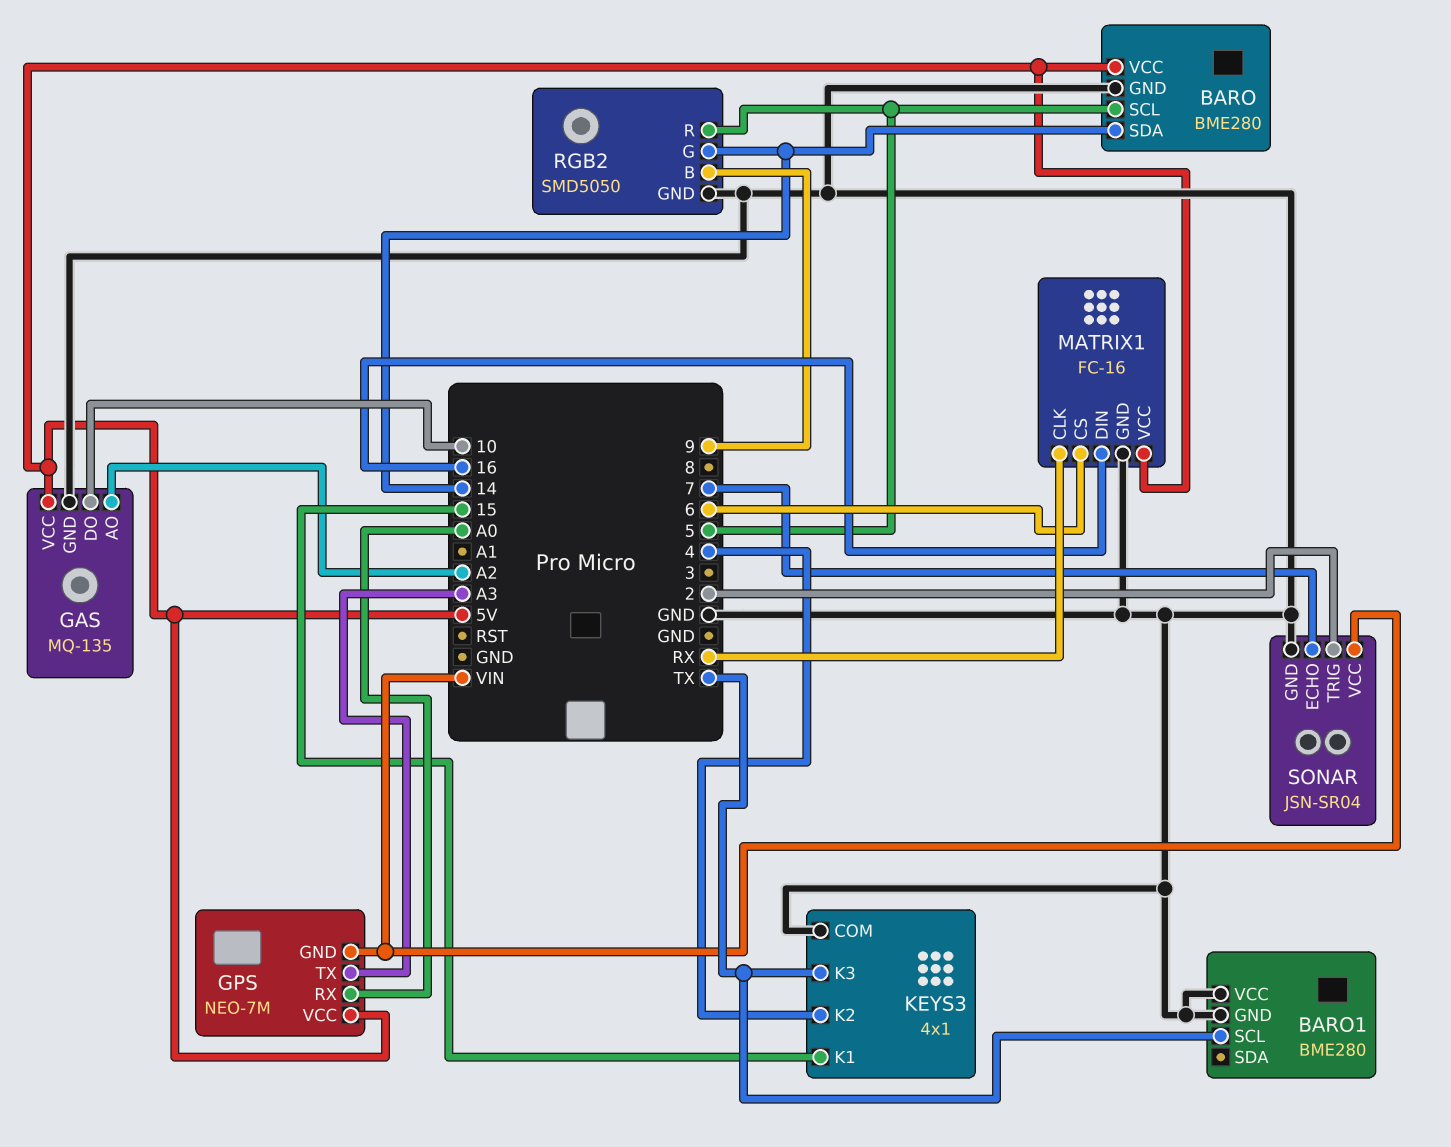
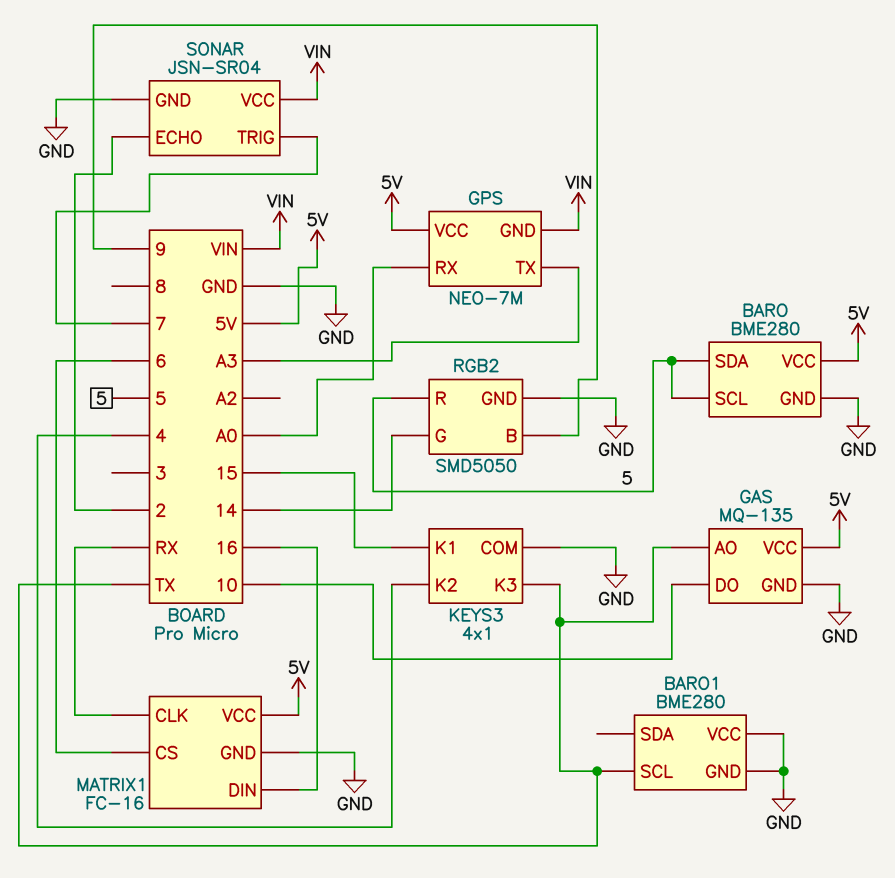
BARO pin SDA: 14 -> 5
GAS pin AO: A2 -> TX
SONAR pin ECHO: 7 -> 2
SONAR pin TRIG: 2 -> 7

